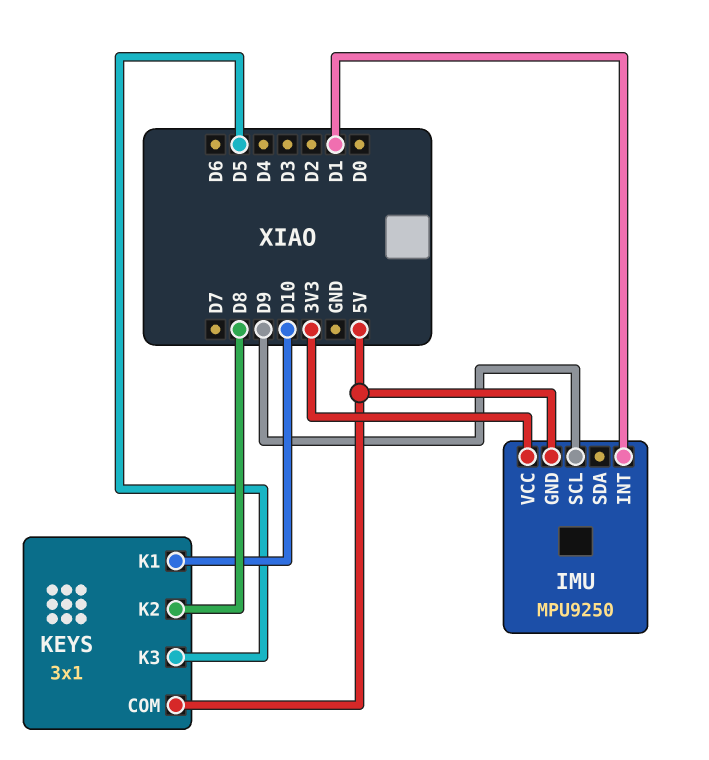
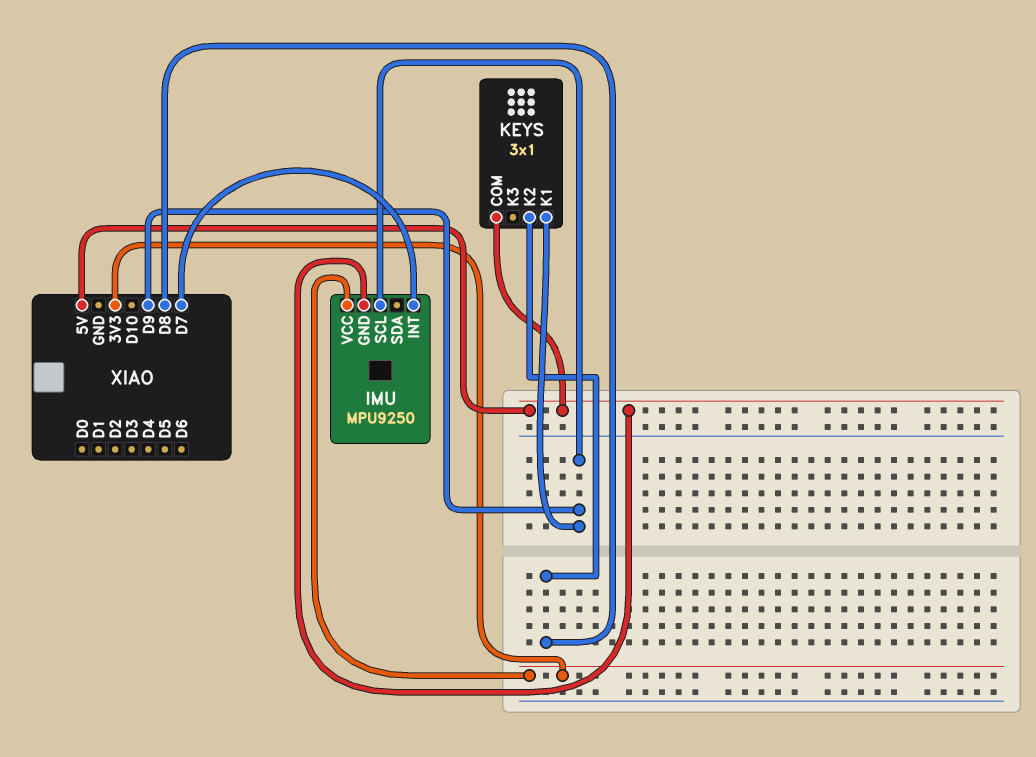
IMU pin INT: D1 -> D7
KEYS pin K1: D10 -> D9
KEYS pin K3: D5 -> none

